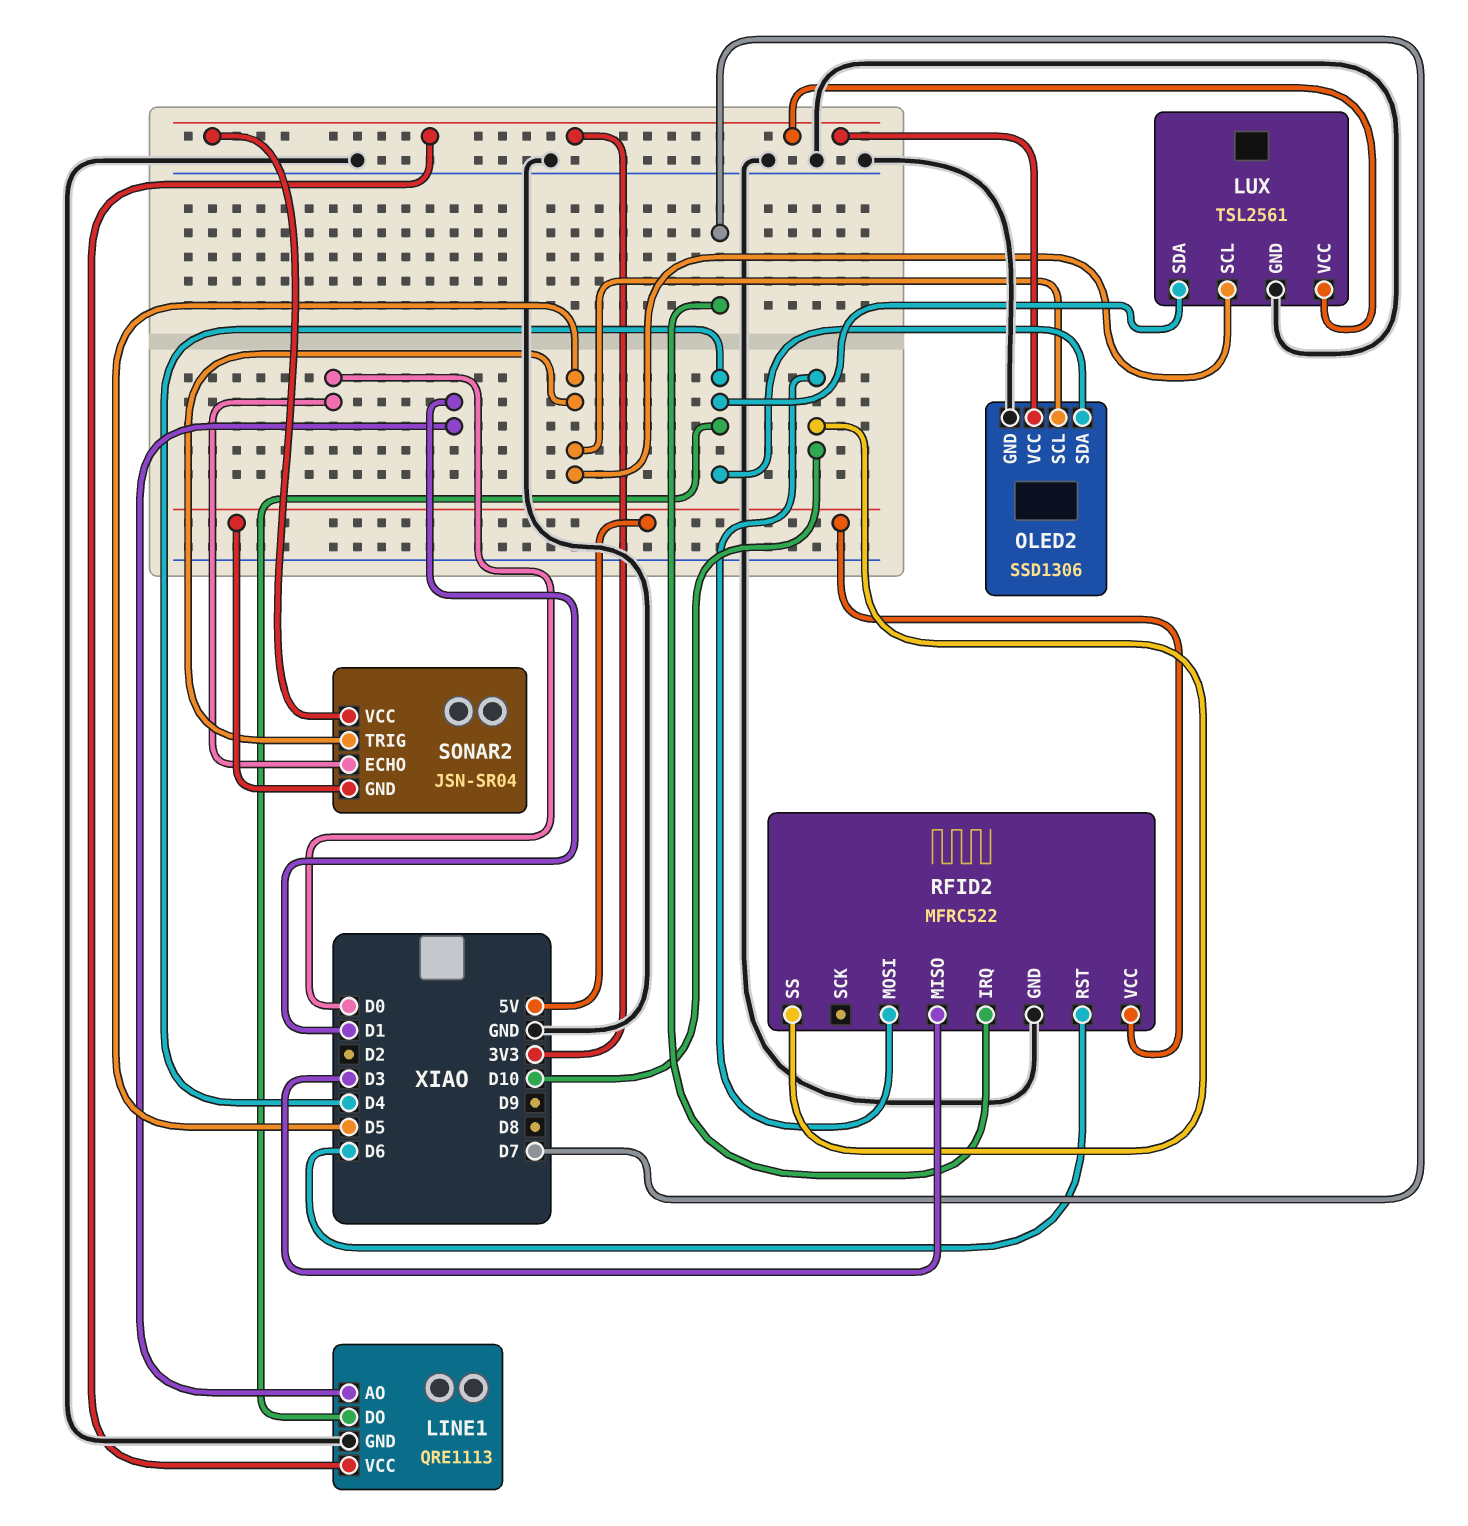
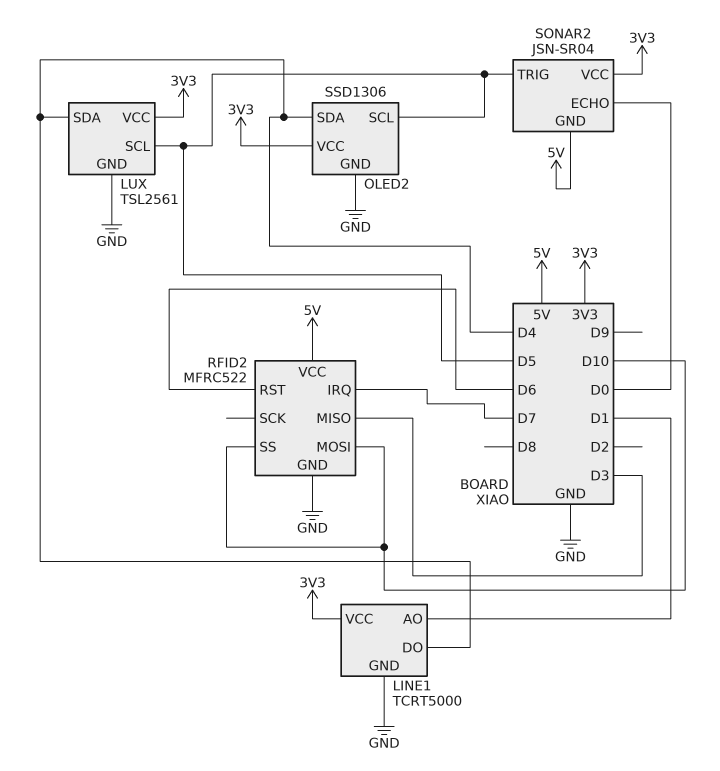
LINE1: QRE1113 -> TCRT5000

